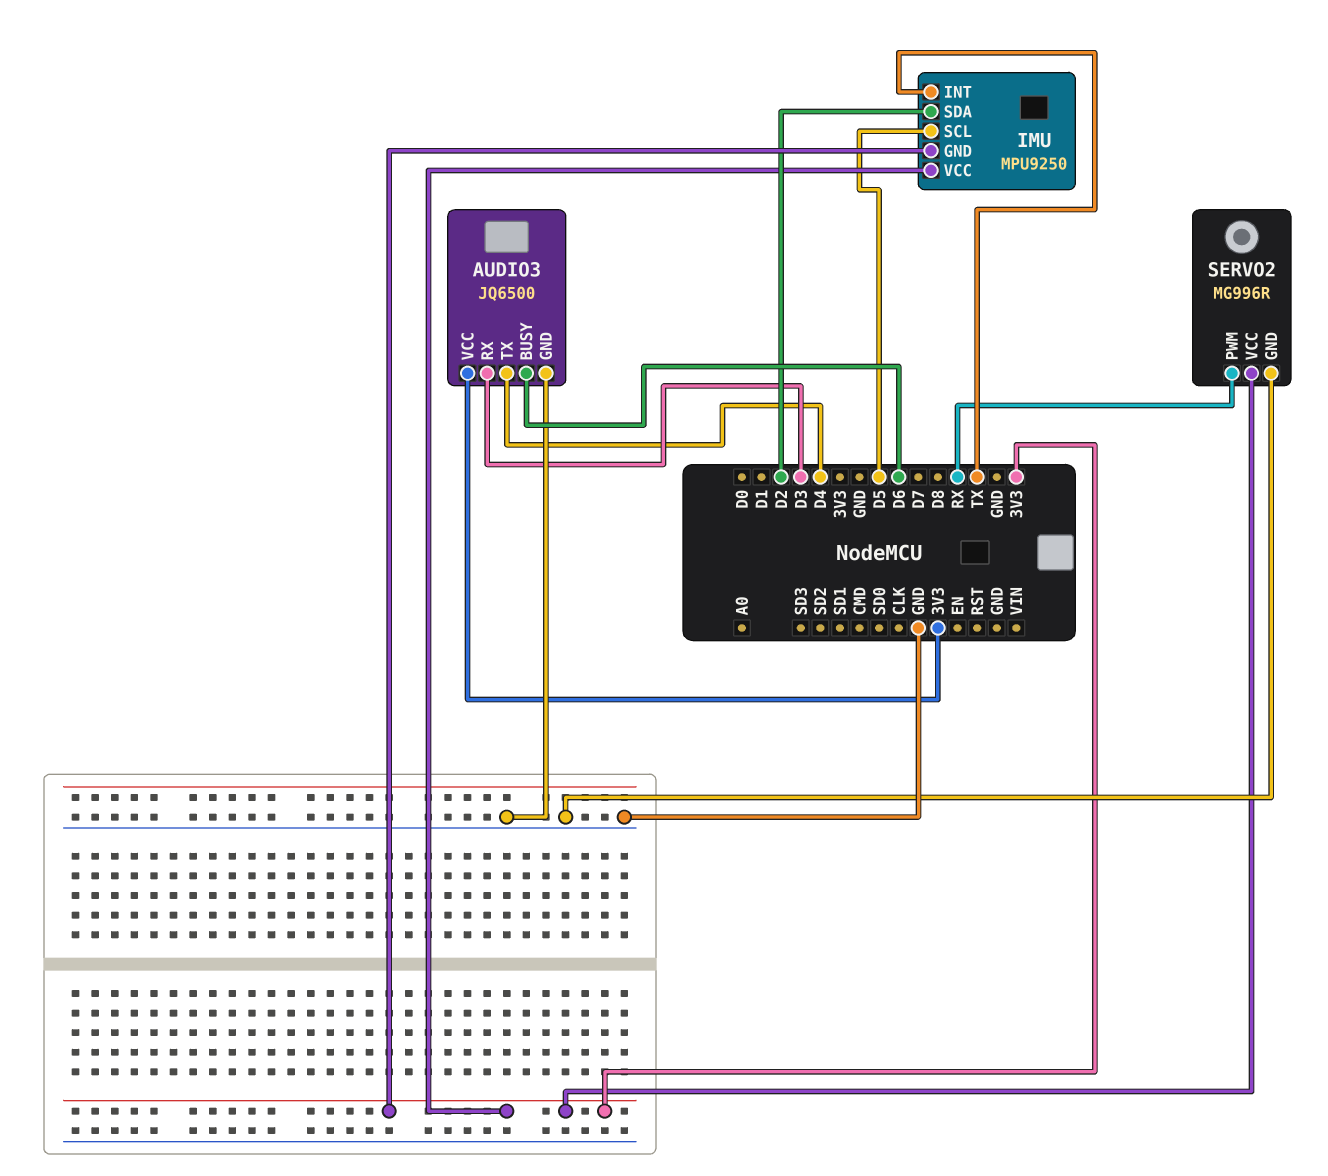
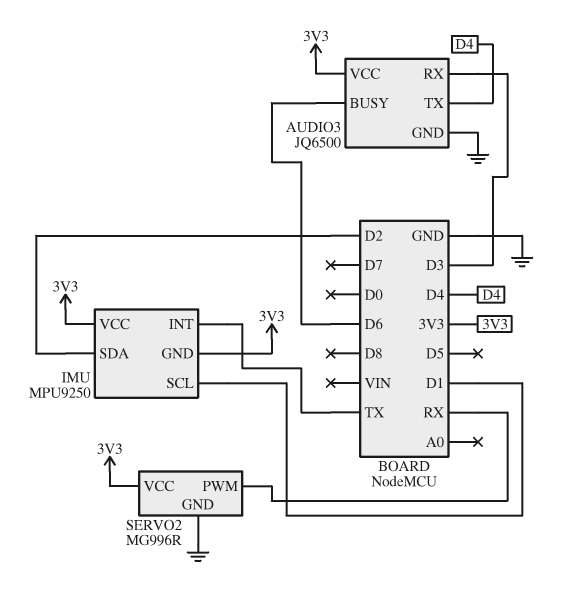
IMU pin SCL: D5 -> D1

